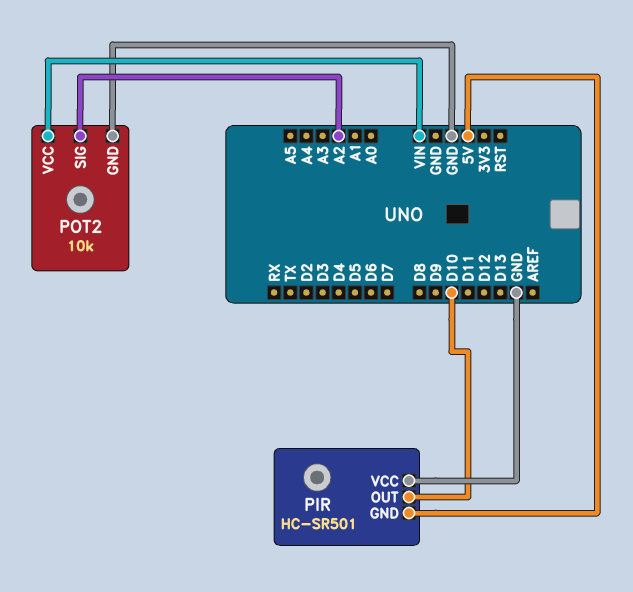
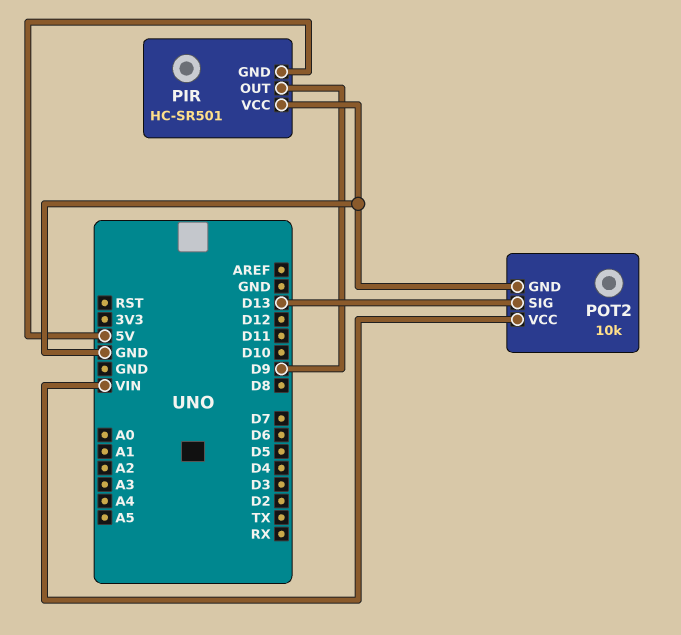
PIR pin OUT: D10 -> D9
POT2 pin SIG: A2 -> D13

